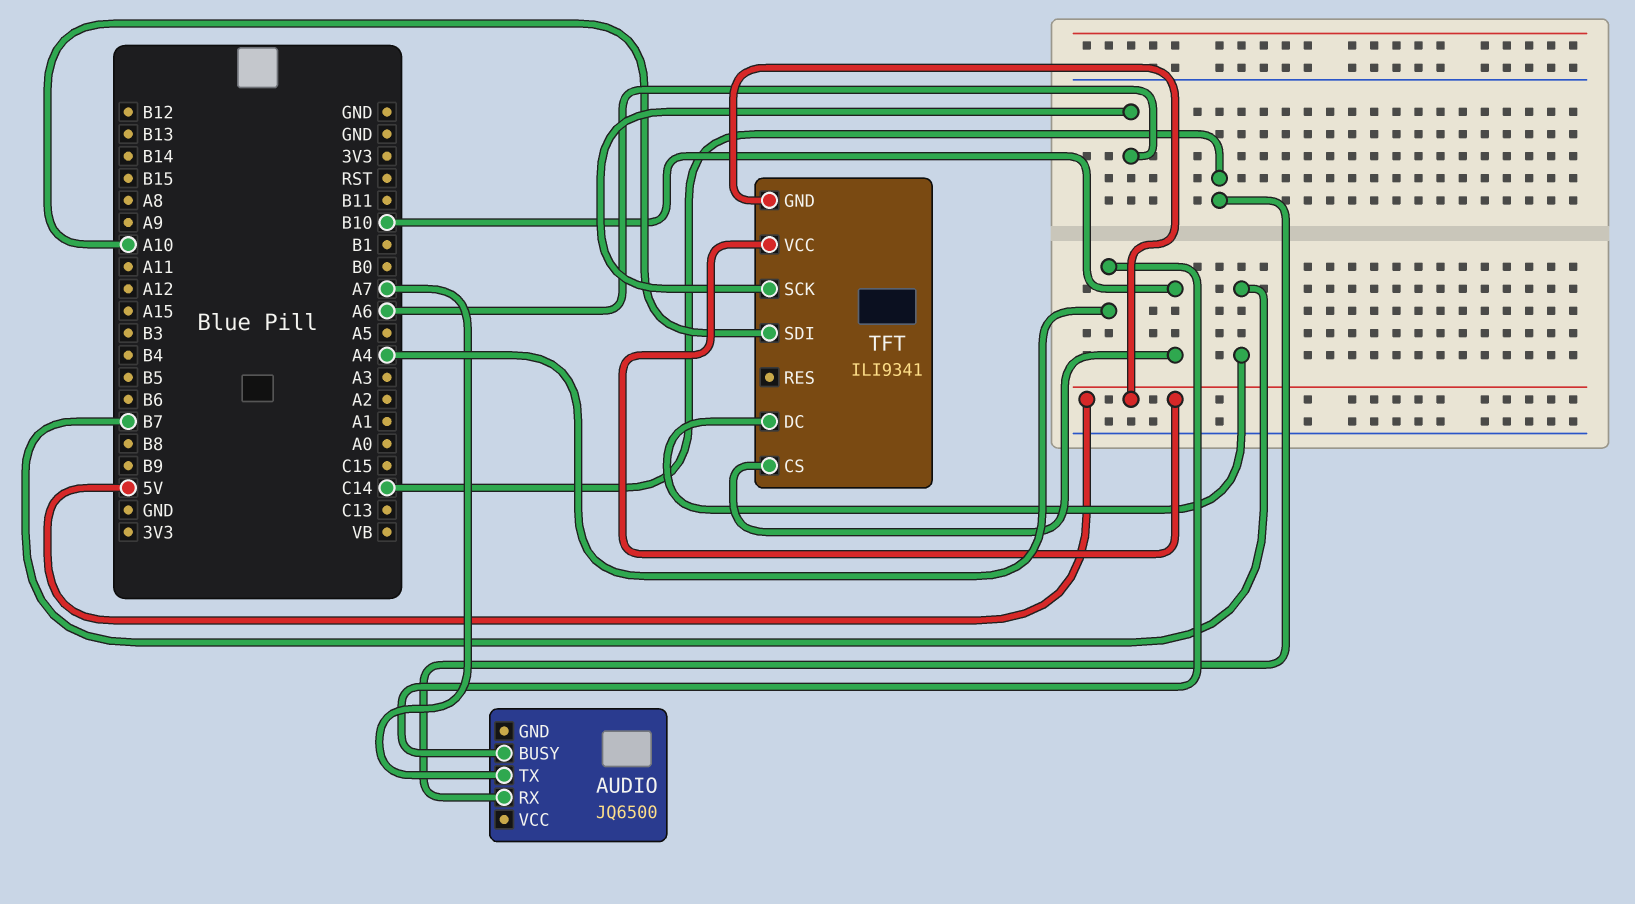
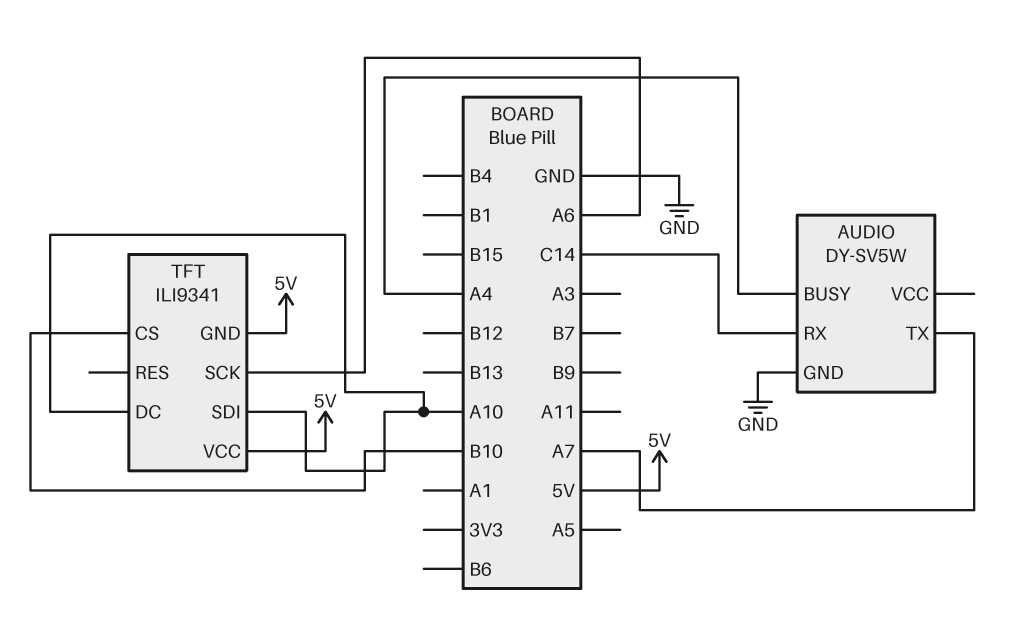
AUDIO: JQ6500 -> DY-SV5W
AUDIO pin GND: none -> GND
TFT pin DC: B7 -> A10

